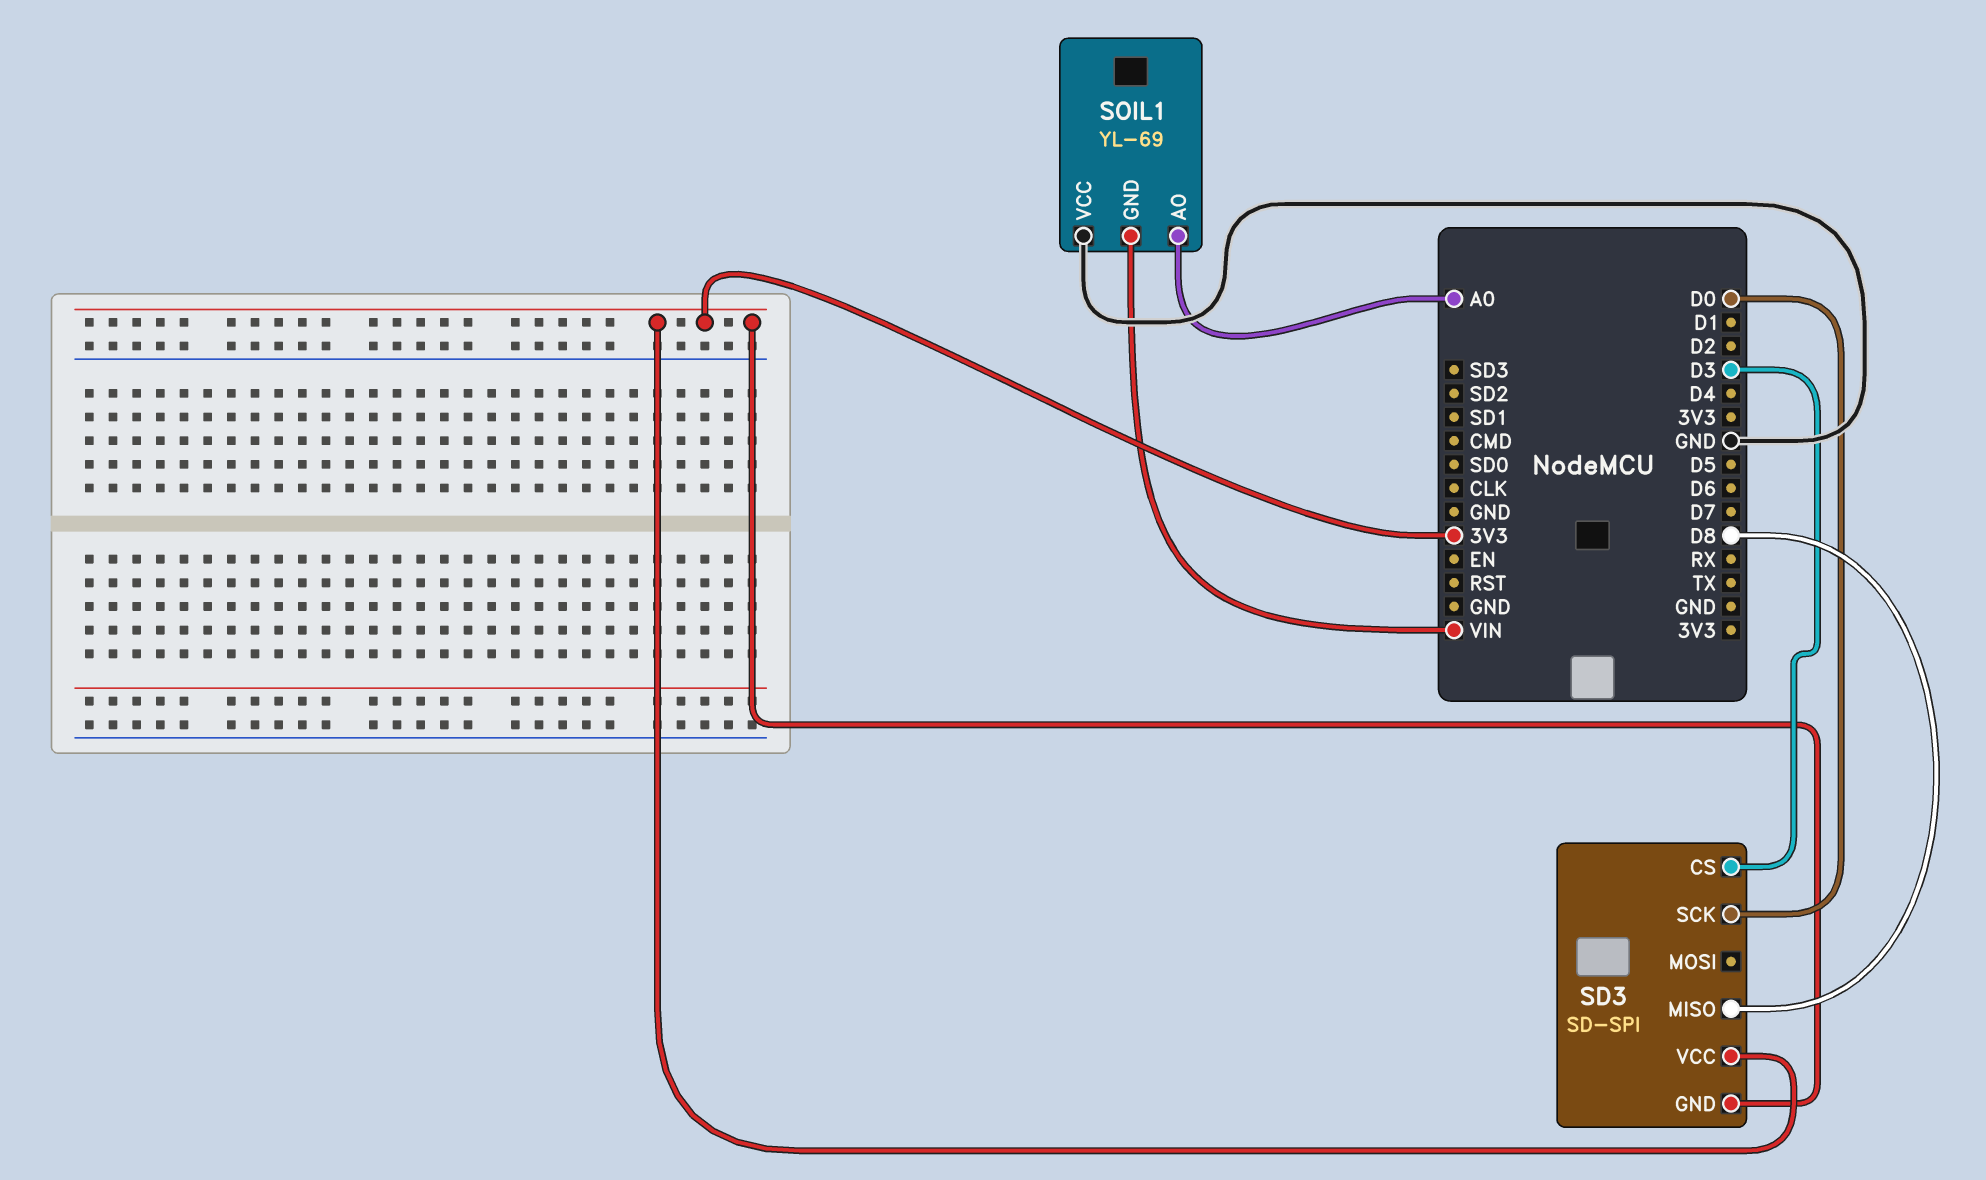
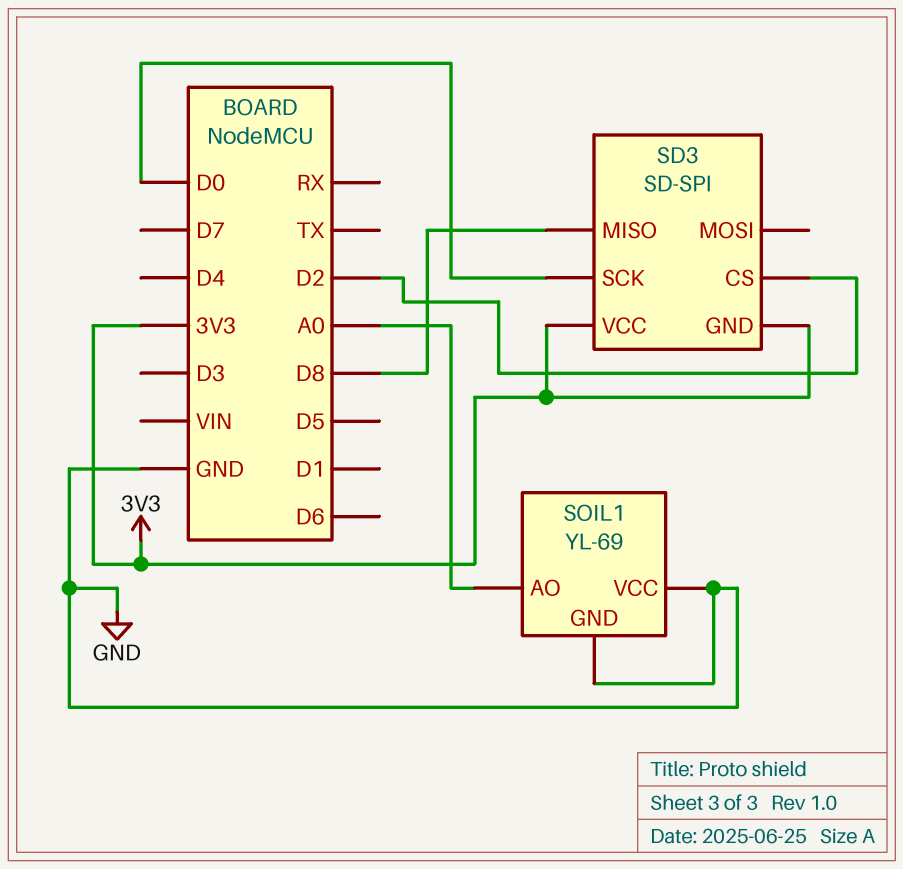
SD3 pin CS: D3 -> D2
SOIL1 pin GND: VIN -> GND

